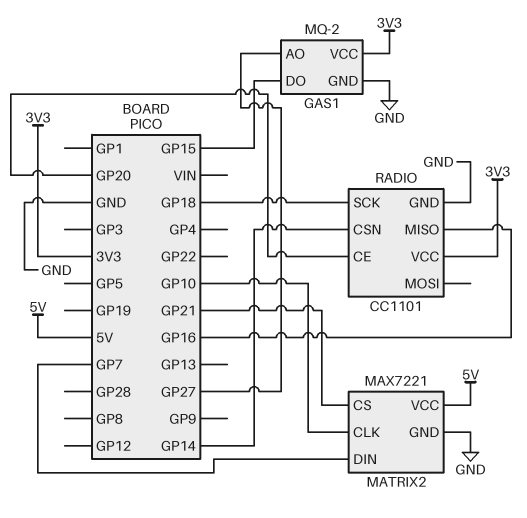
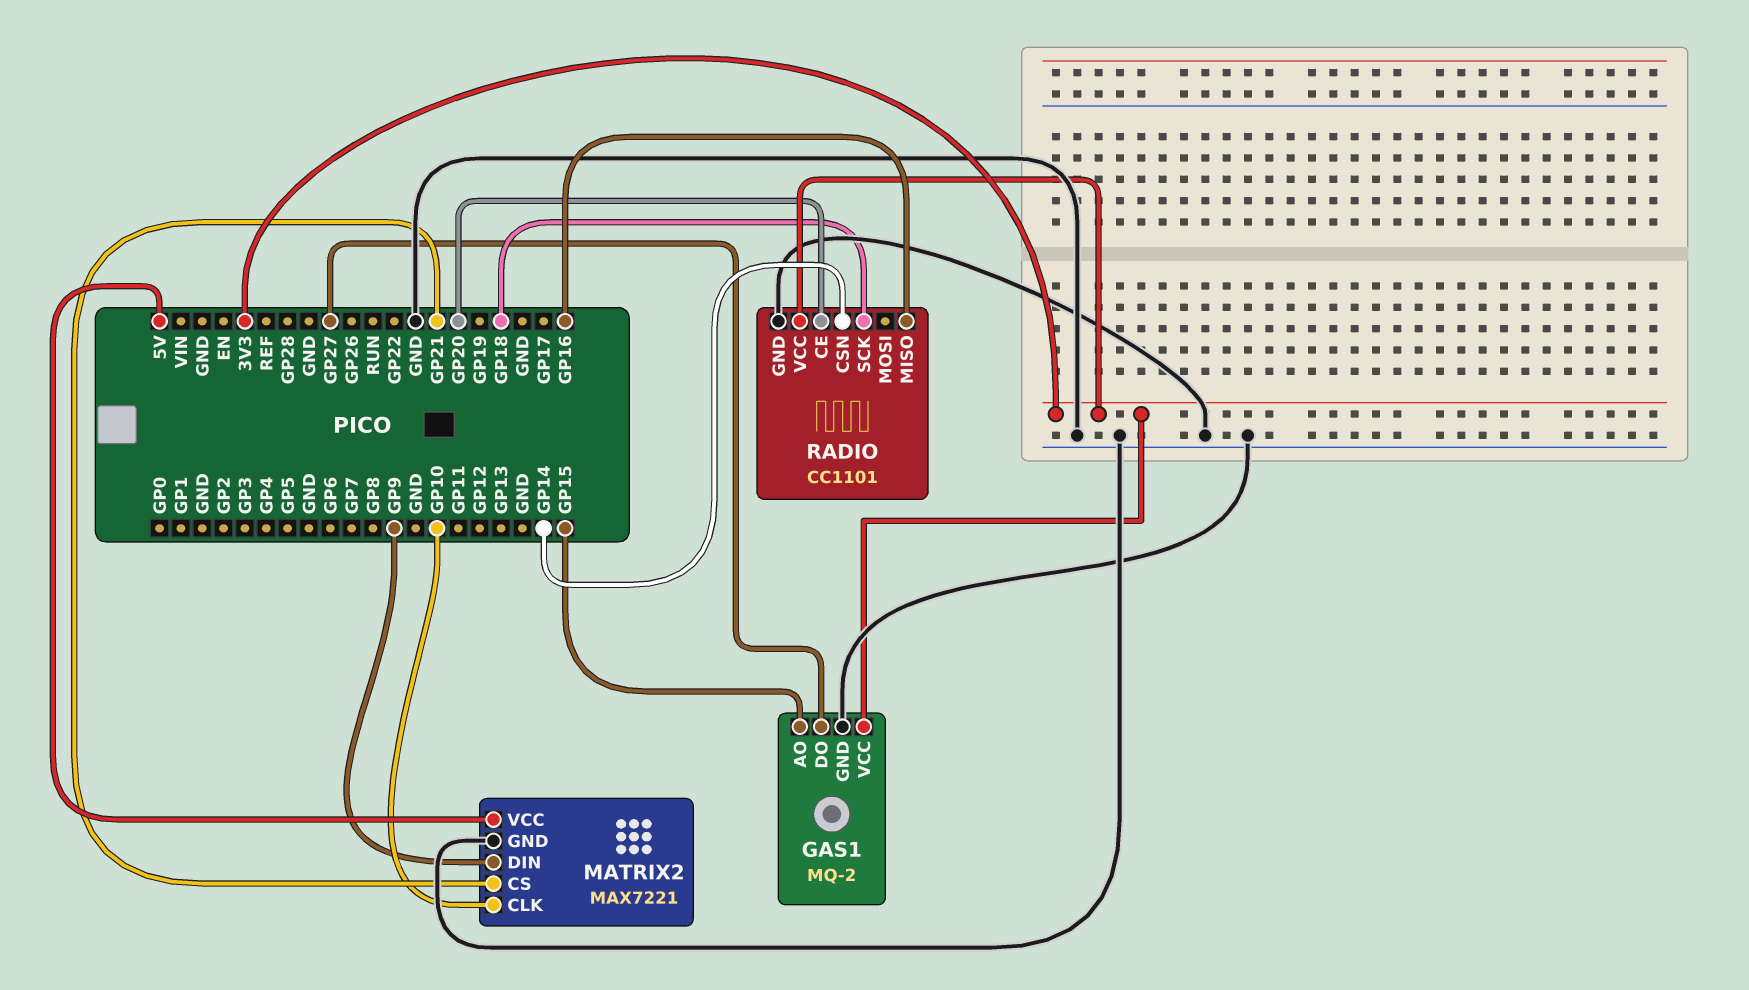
GAS1 pin AO: GP27 -> GP15
GAS1 pin DO: GP15 -> GP27
MATRIX2 pin DIN: GP7 -> GP9

